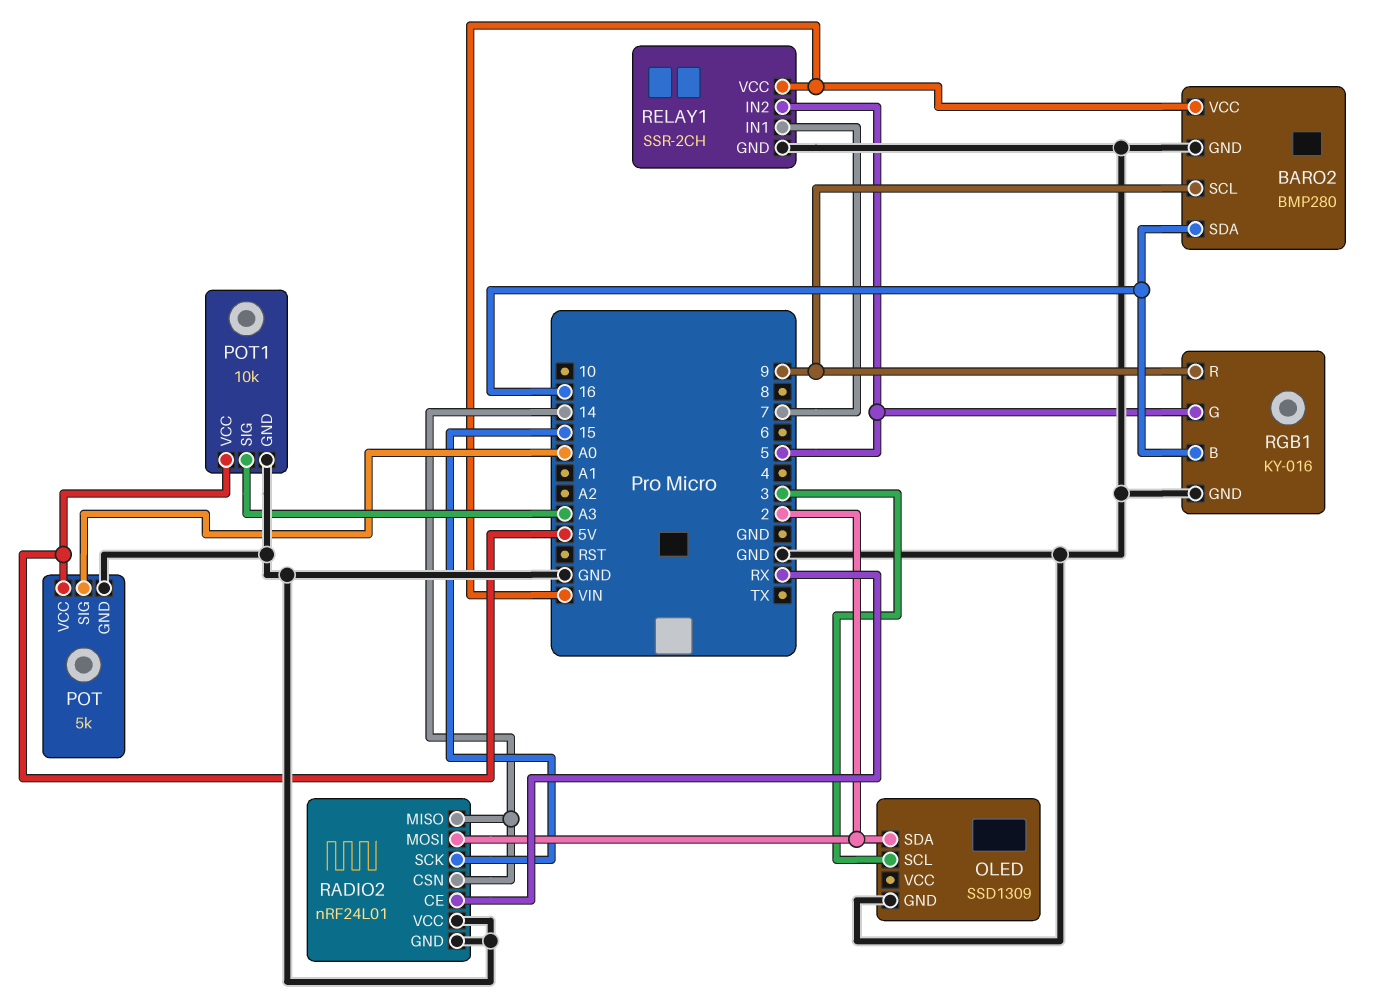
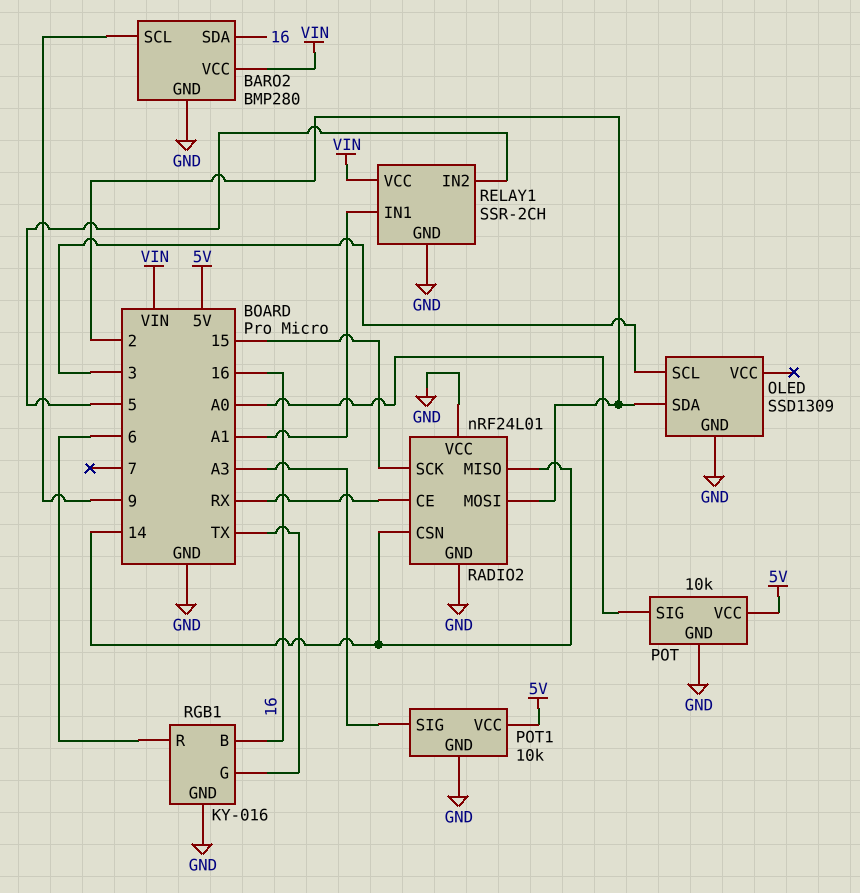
POT: 5k -> 10k
RELAY1 pin IN1: 7 -> A1
RGB1 pin G: 5 -> TX
RGB1 pin R: 9 -> 6

